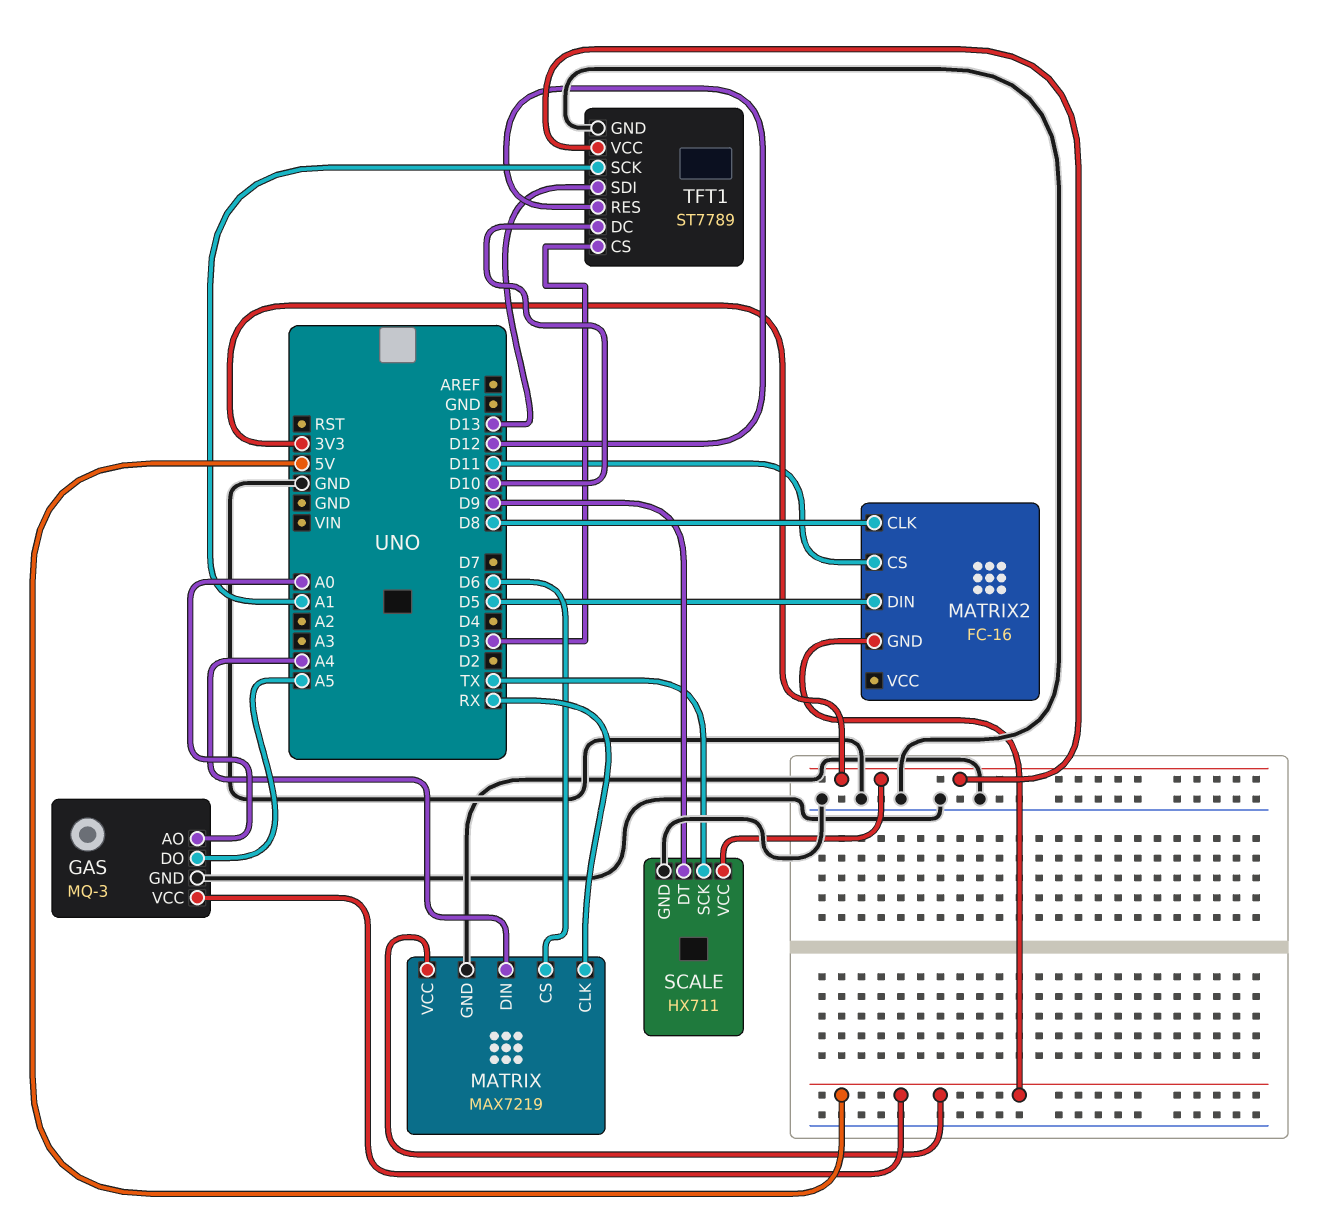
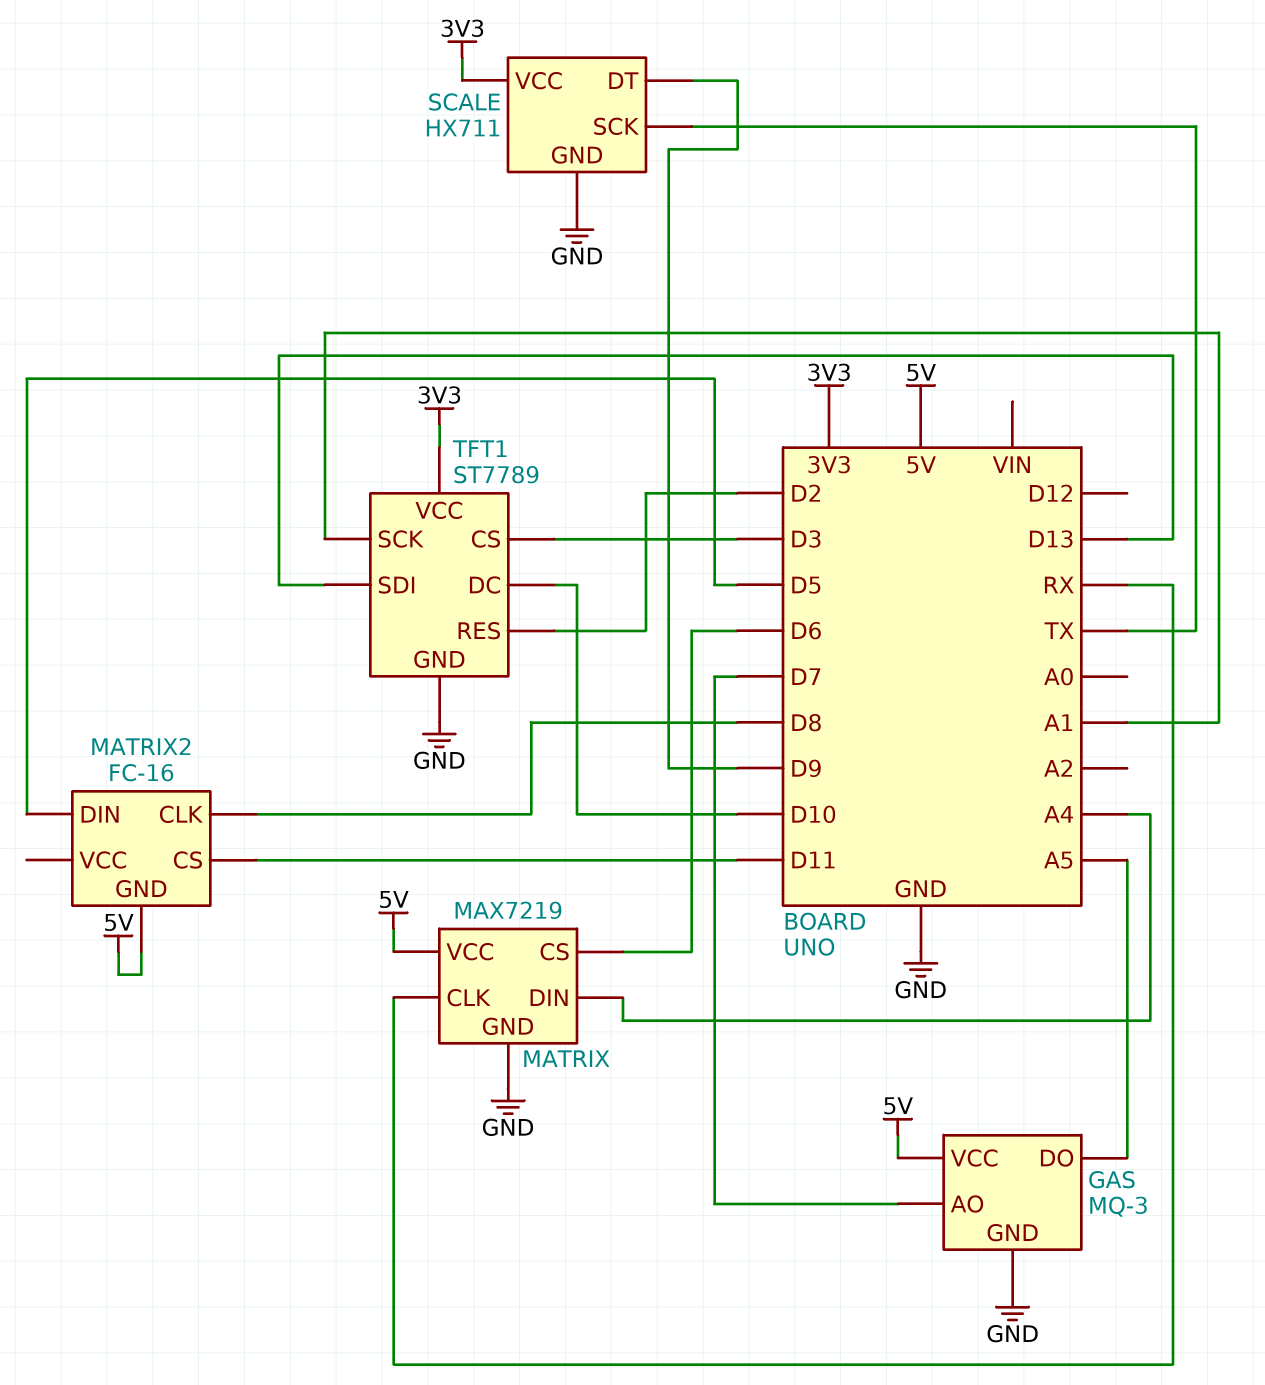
GAS pin AO: A0 -> D7
TFT1 pin RES: D12 -> D2

